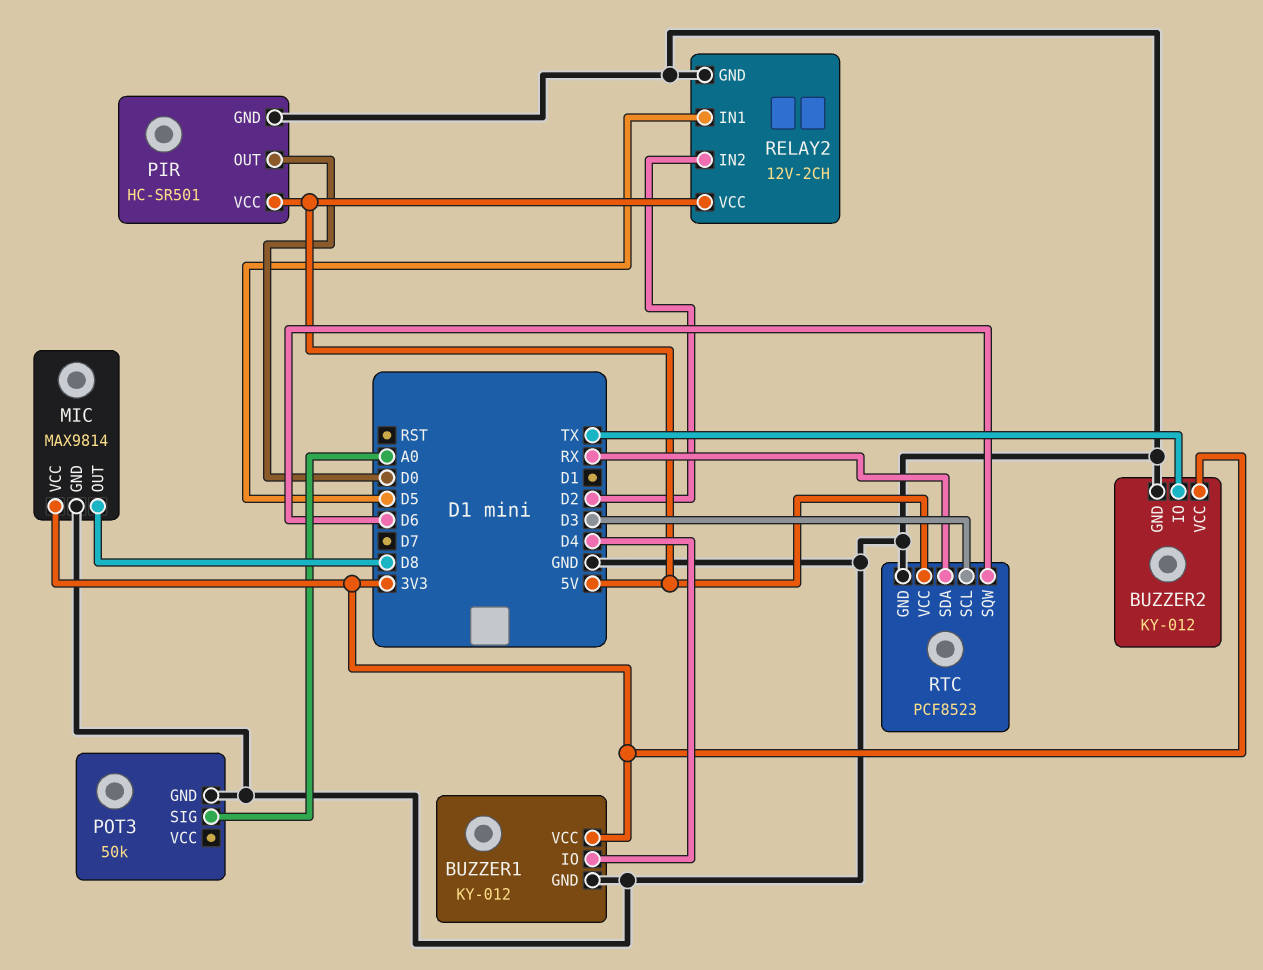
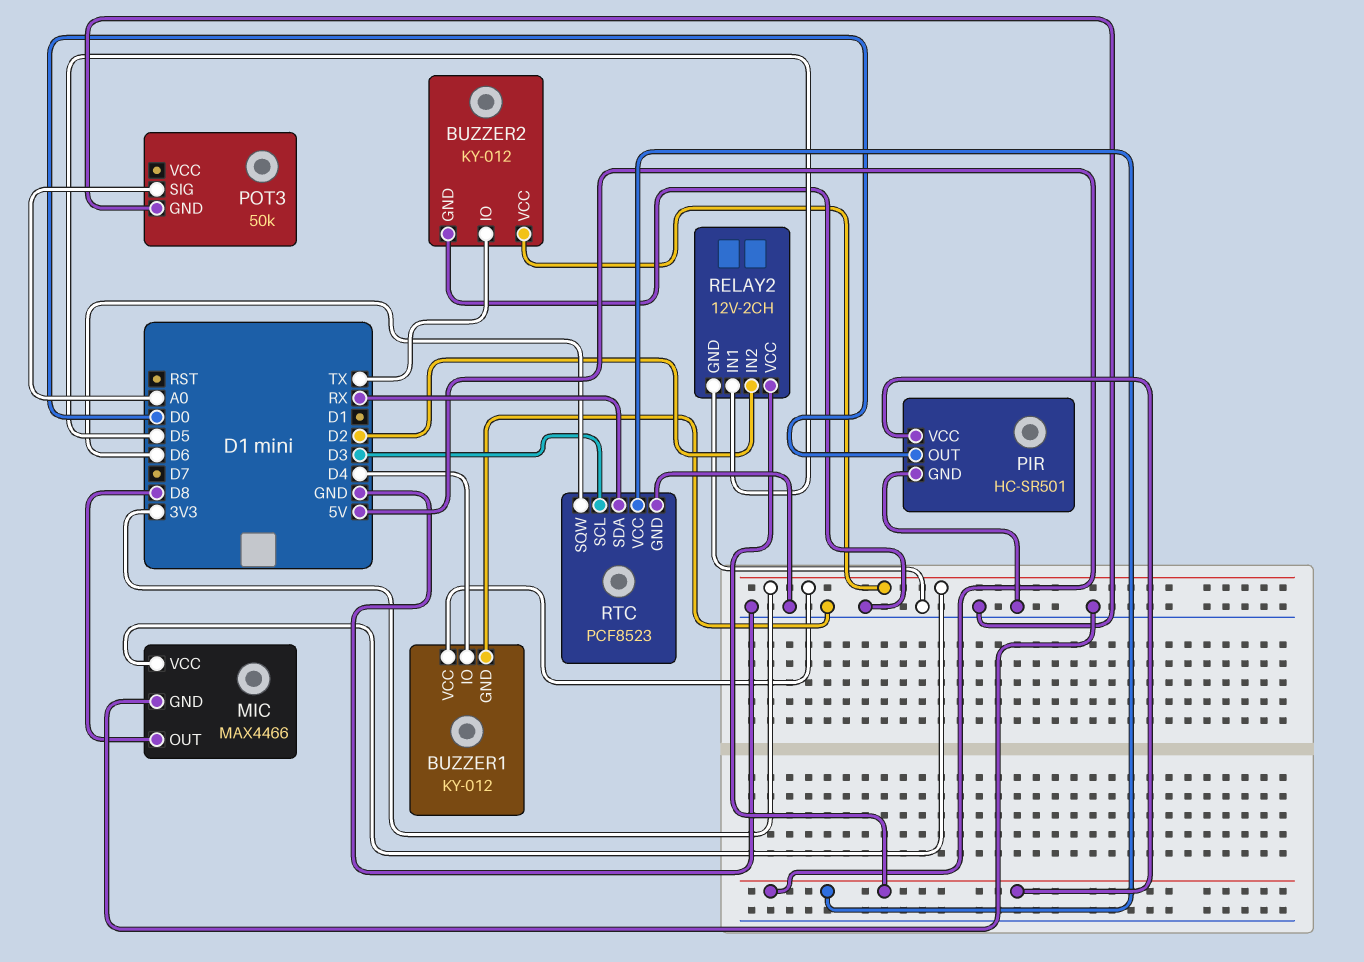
MIC: MAX9814 -> MAX4466

